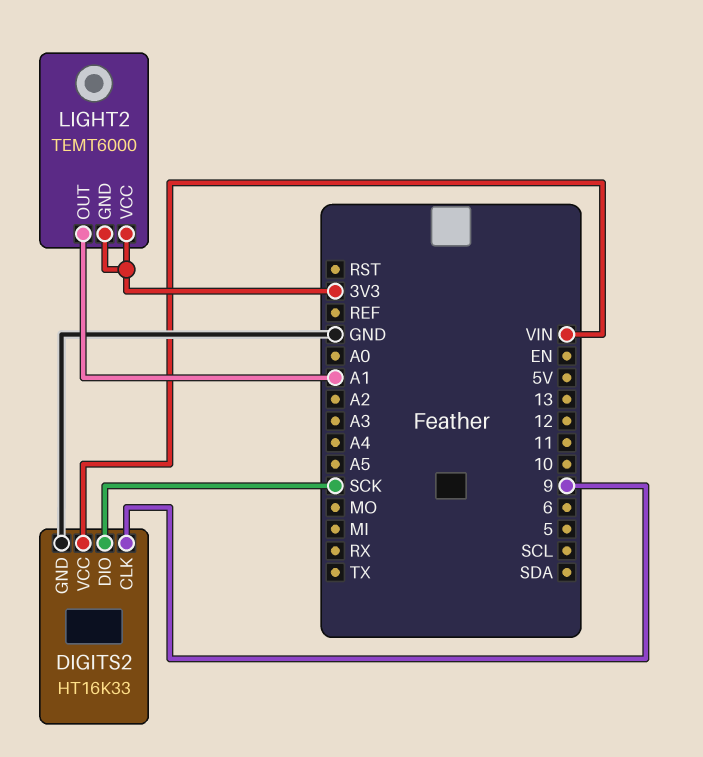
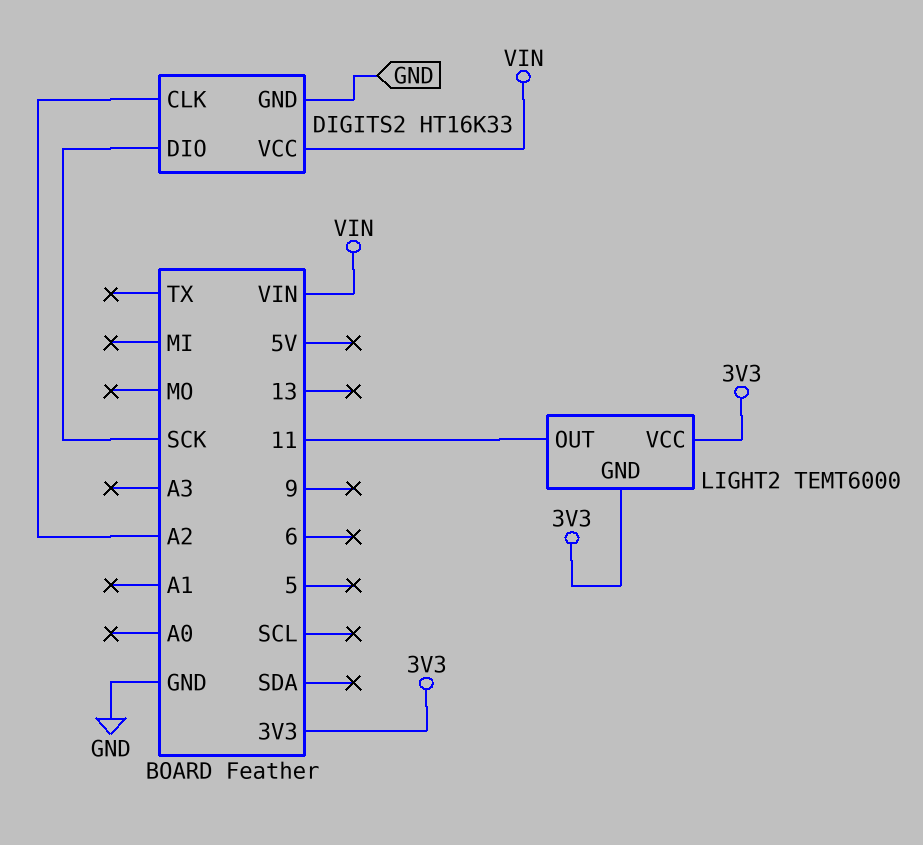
DIGITS2 pin CLK: 9 -> A2
LIGHT2 pin OUT: A1 -> 11

